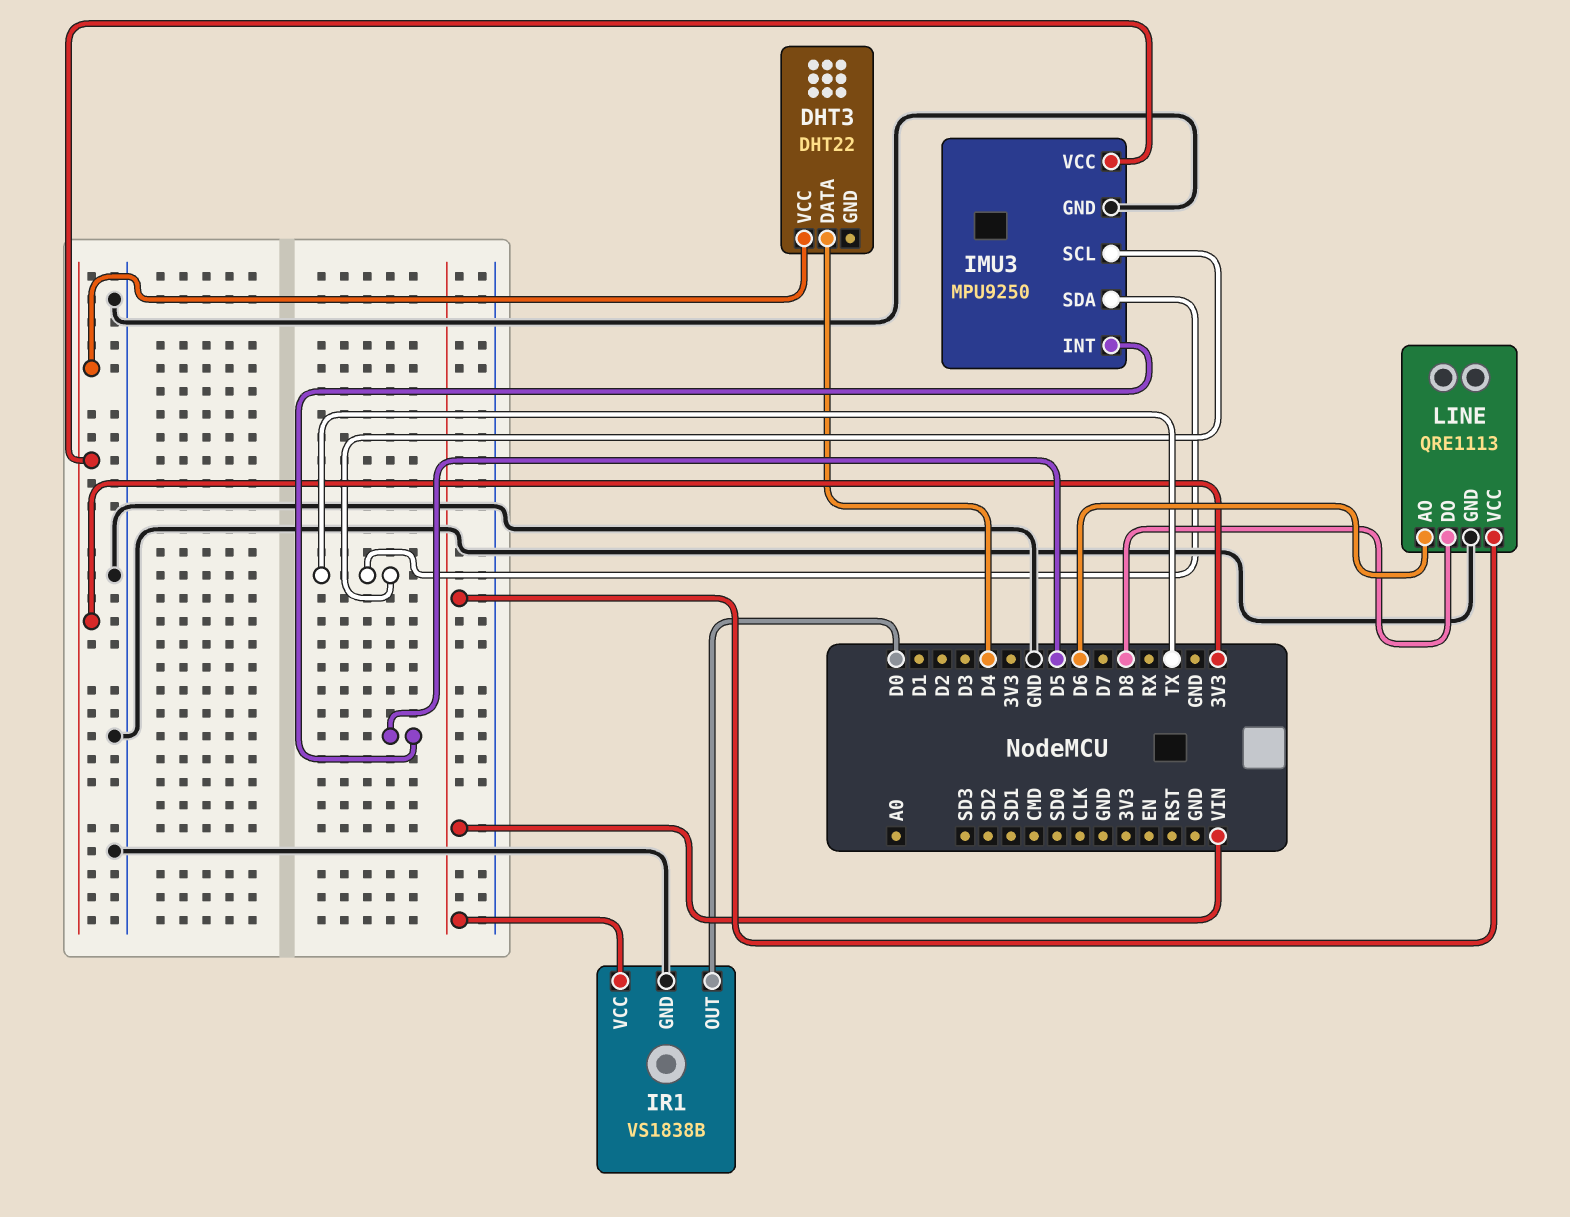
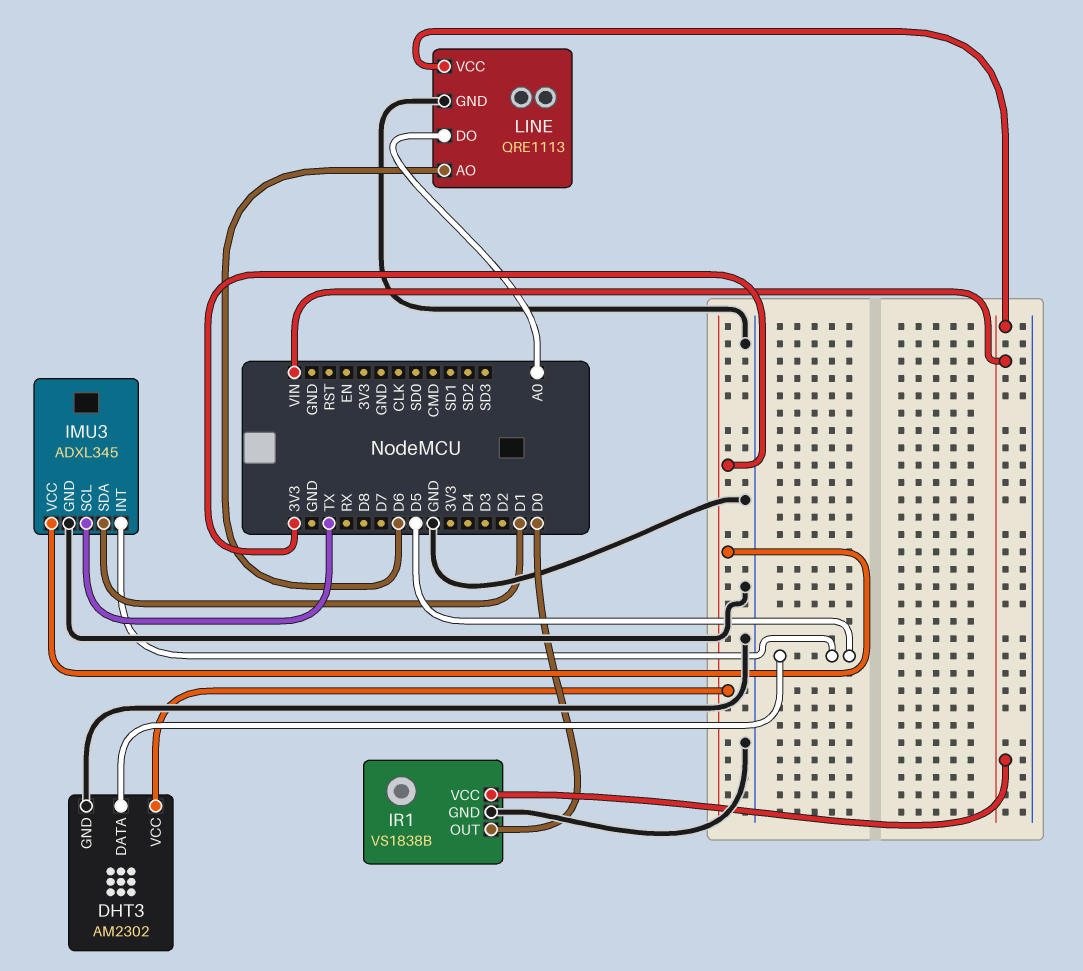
DHT3: DHT22 -> AM2302
DHT3 pin DATA: D4 -> D5
DHT3 pin GND: none -> GND
IMU3: MPU9250 -> ADXL345
IMU3 pin SDA: TX -> D1
LINE pin DO: D8 -> A0

